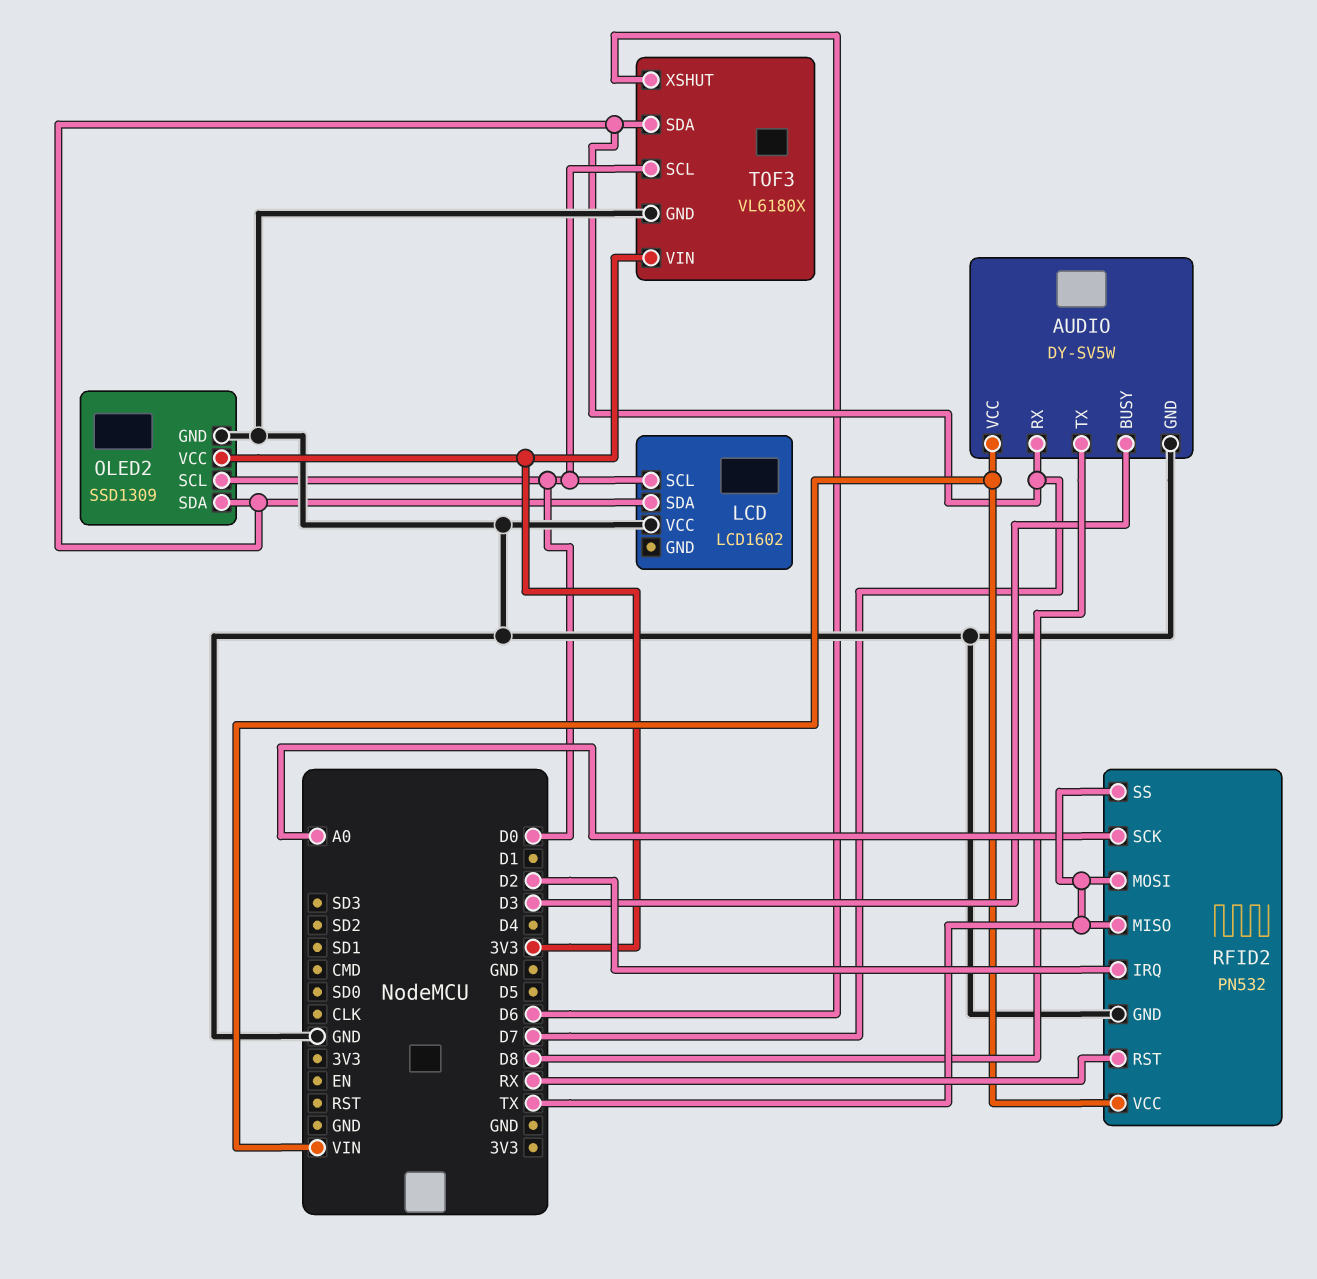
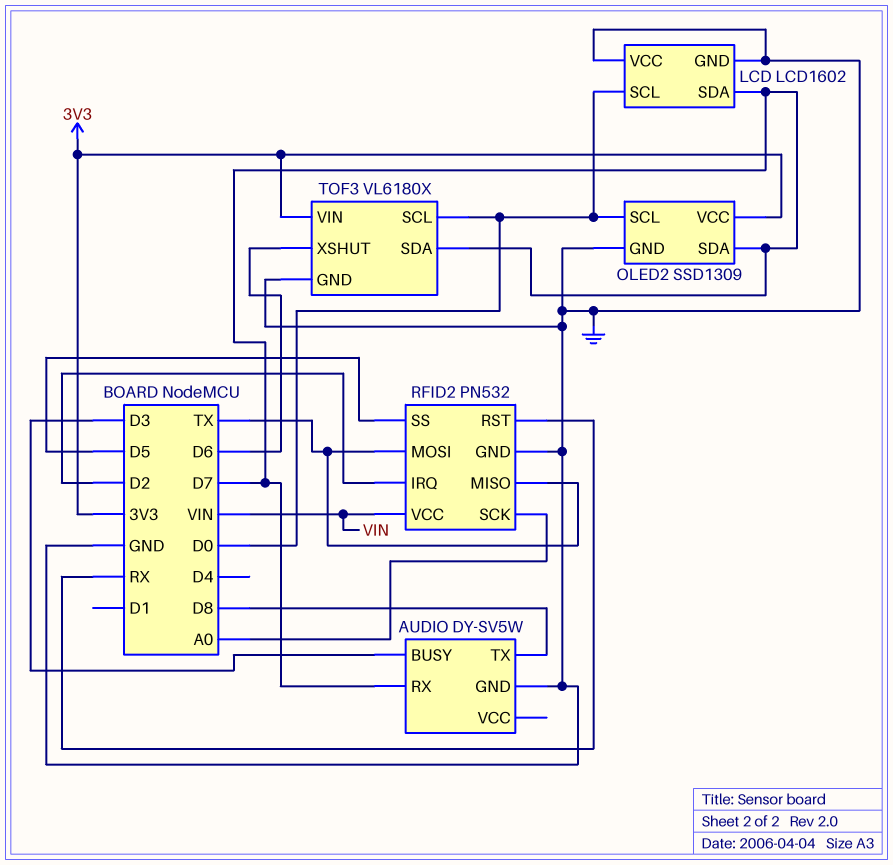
AUDIO pin VCC: VIN -> none
LCD pin GND: none -> GND
RFID2 pin SS: TX -> D5

